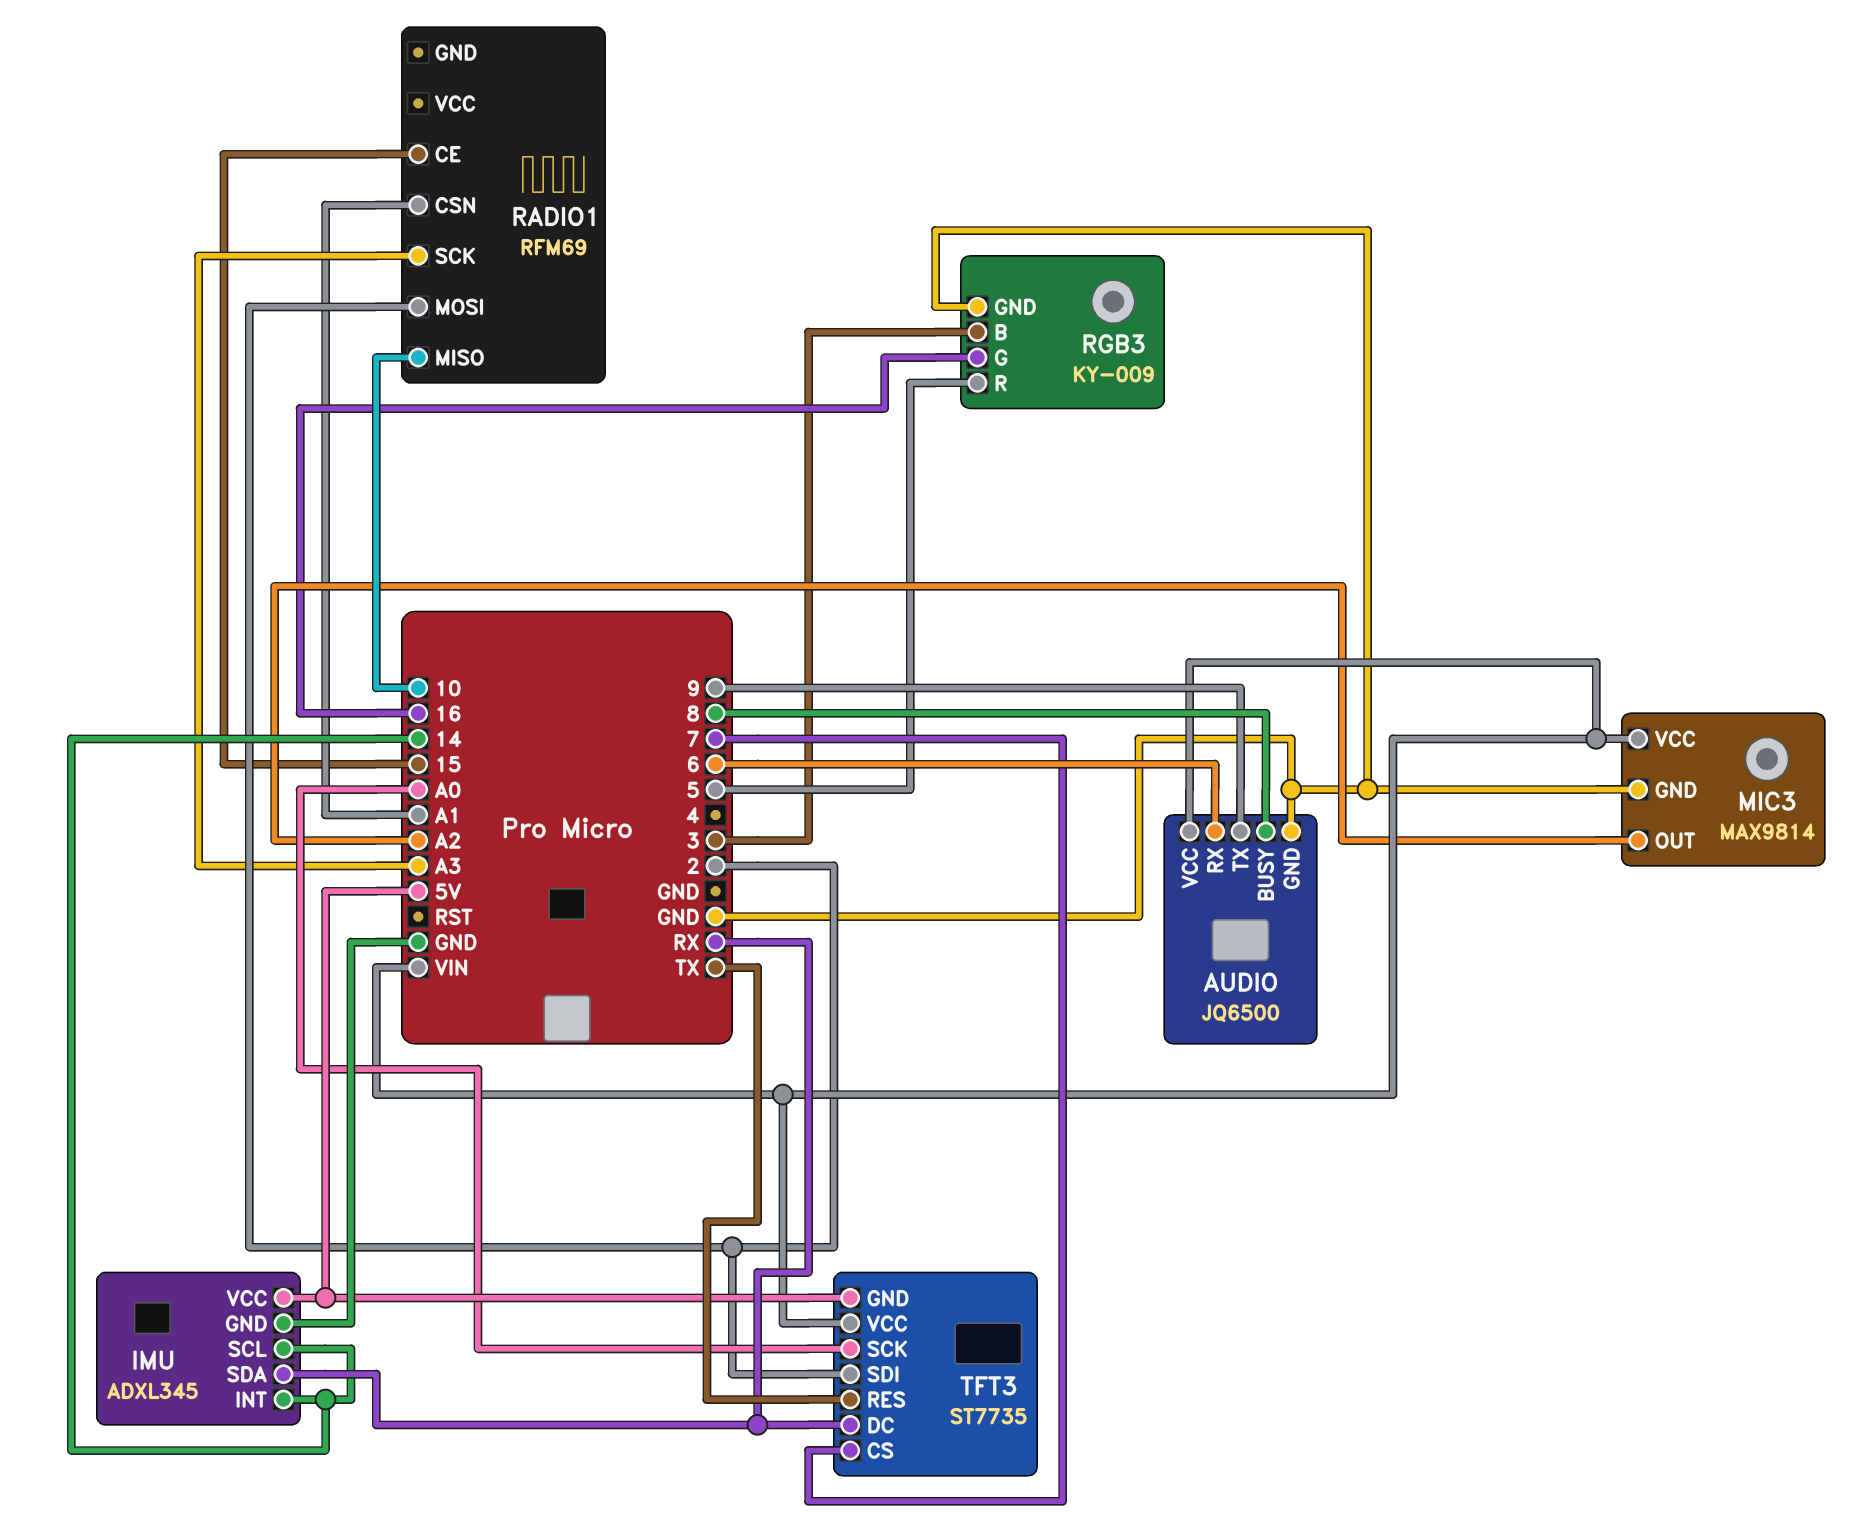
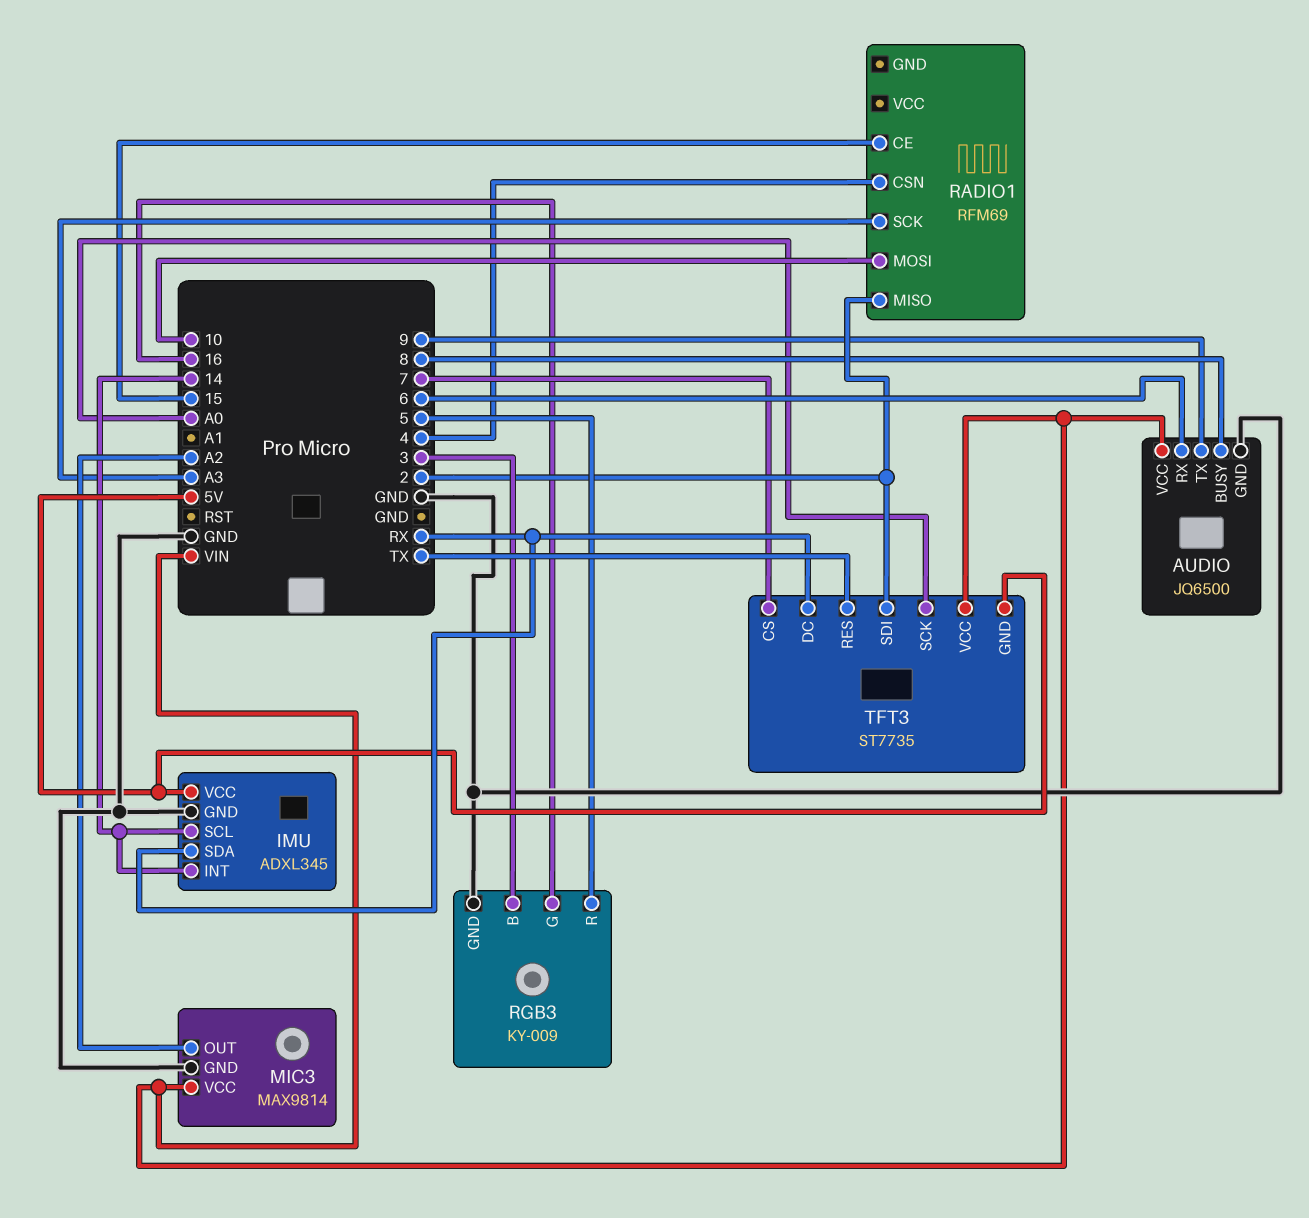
RADIO1 pin CSN: A1 -> 4
RADIO1 pin MISO: 10 -> 2
RADIO1 pin MOSI: 2 -> 10

